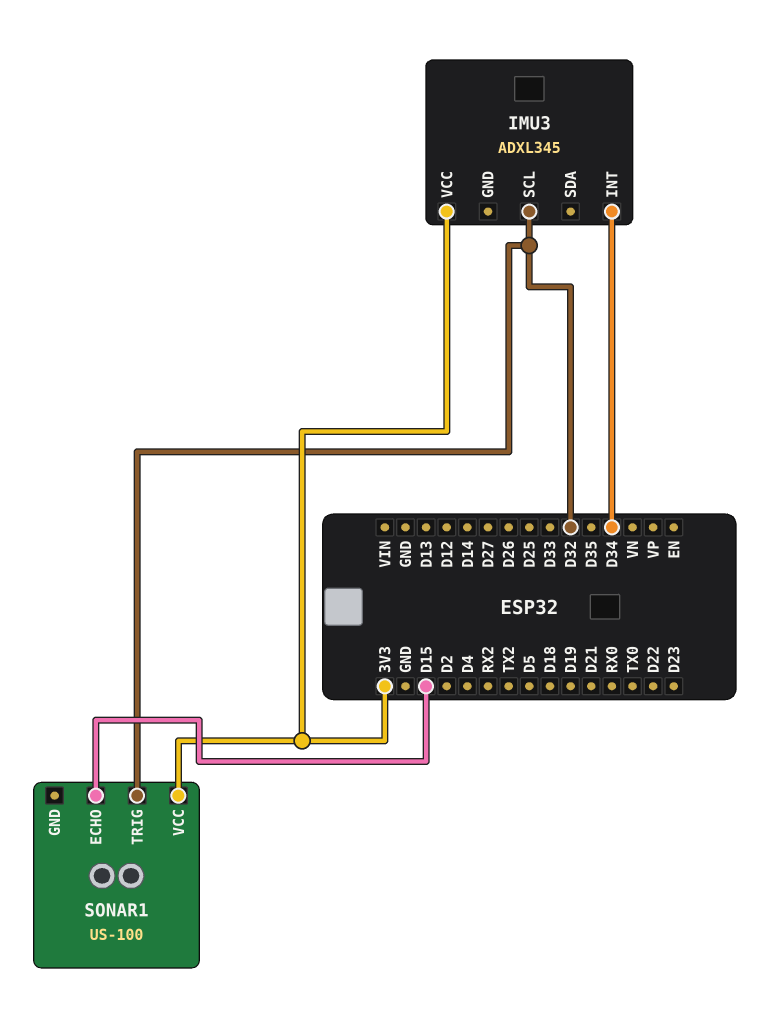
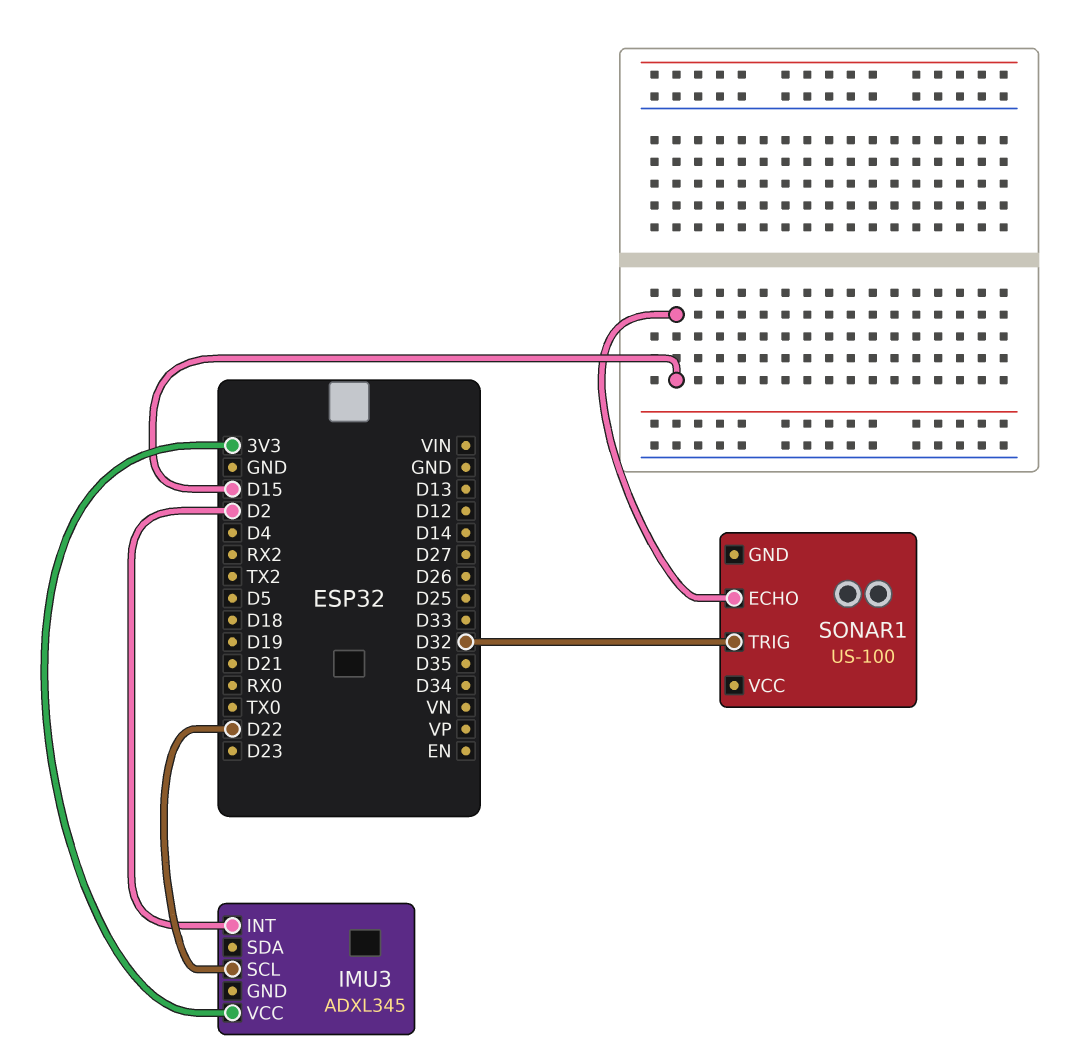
IMU3 pin INT: D34 -> D2
IMU3 pin SCL: D32 -> D22
SONAR1 pin VCC: 3V3 -> none

